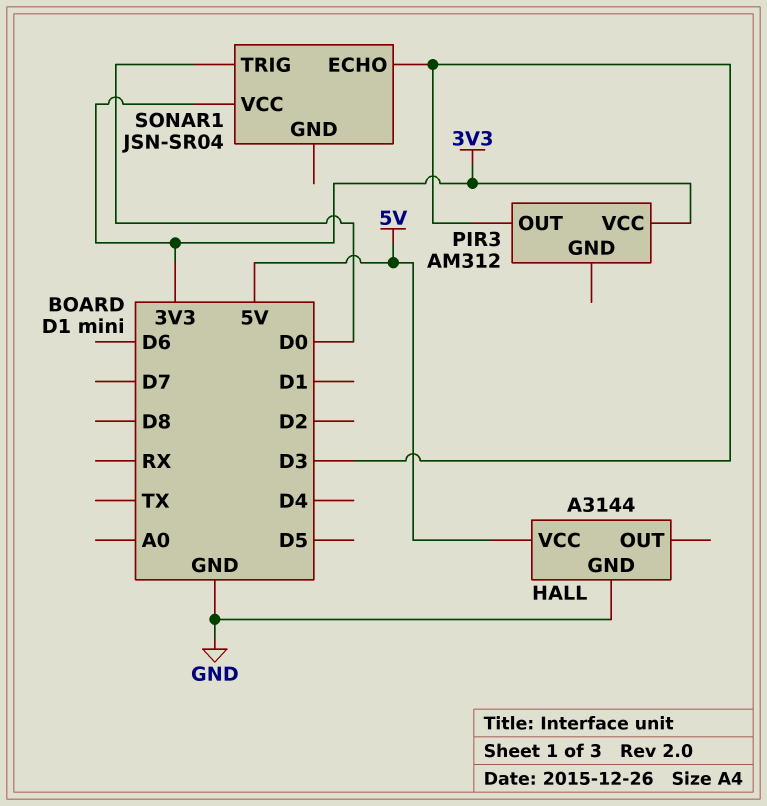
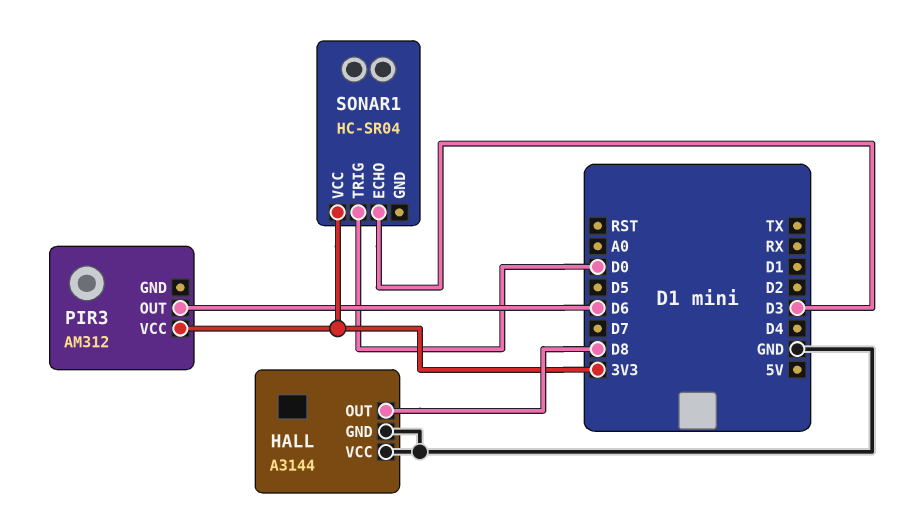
HALL pin OUT: none -> D8
HALL pin VCC: 5V -> GND
PIR3 pin OUT: D3 -> D6
SONAR1: JSN-SR04 -> HC-SR04

